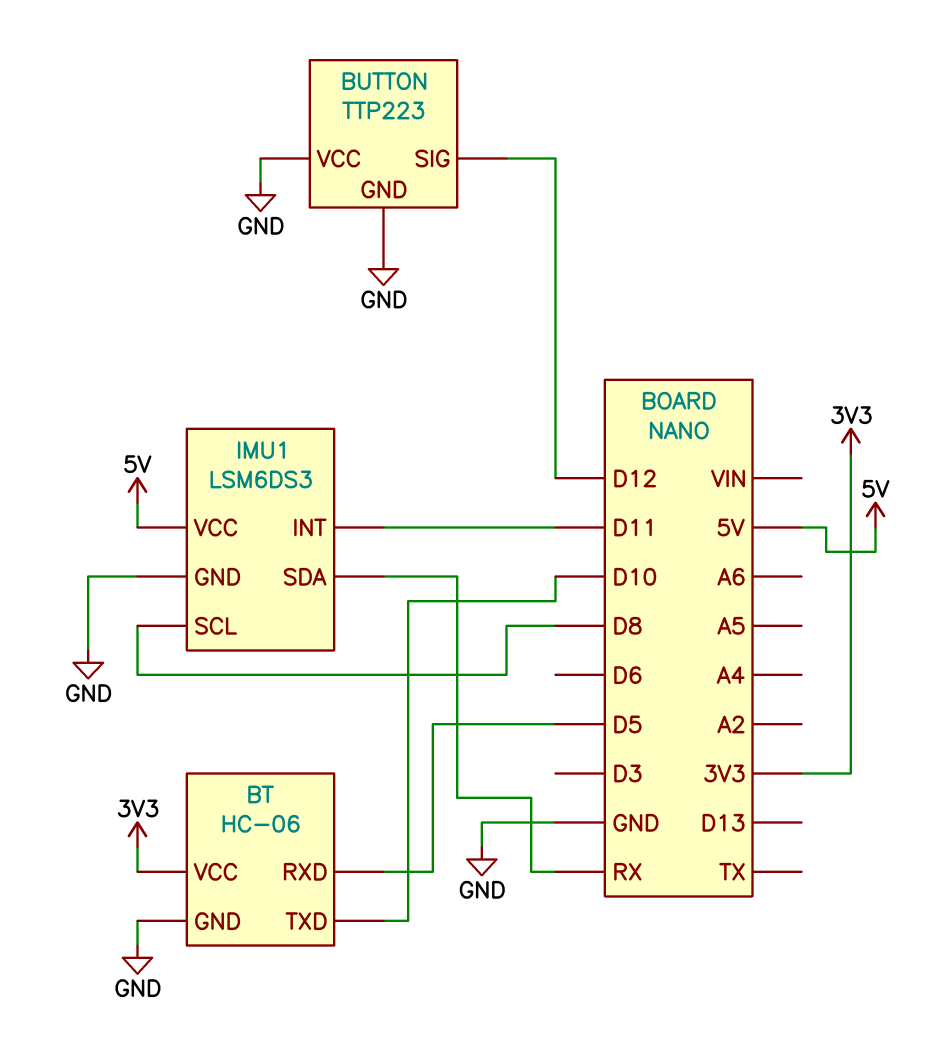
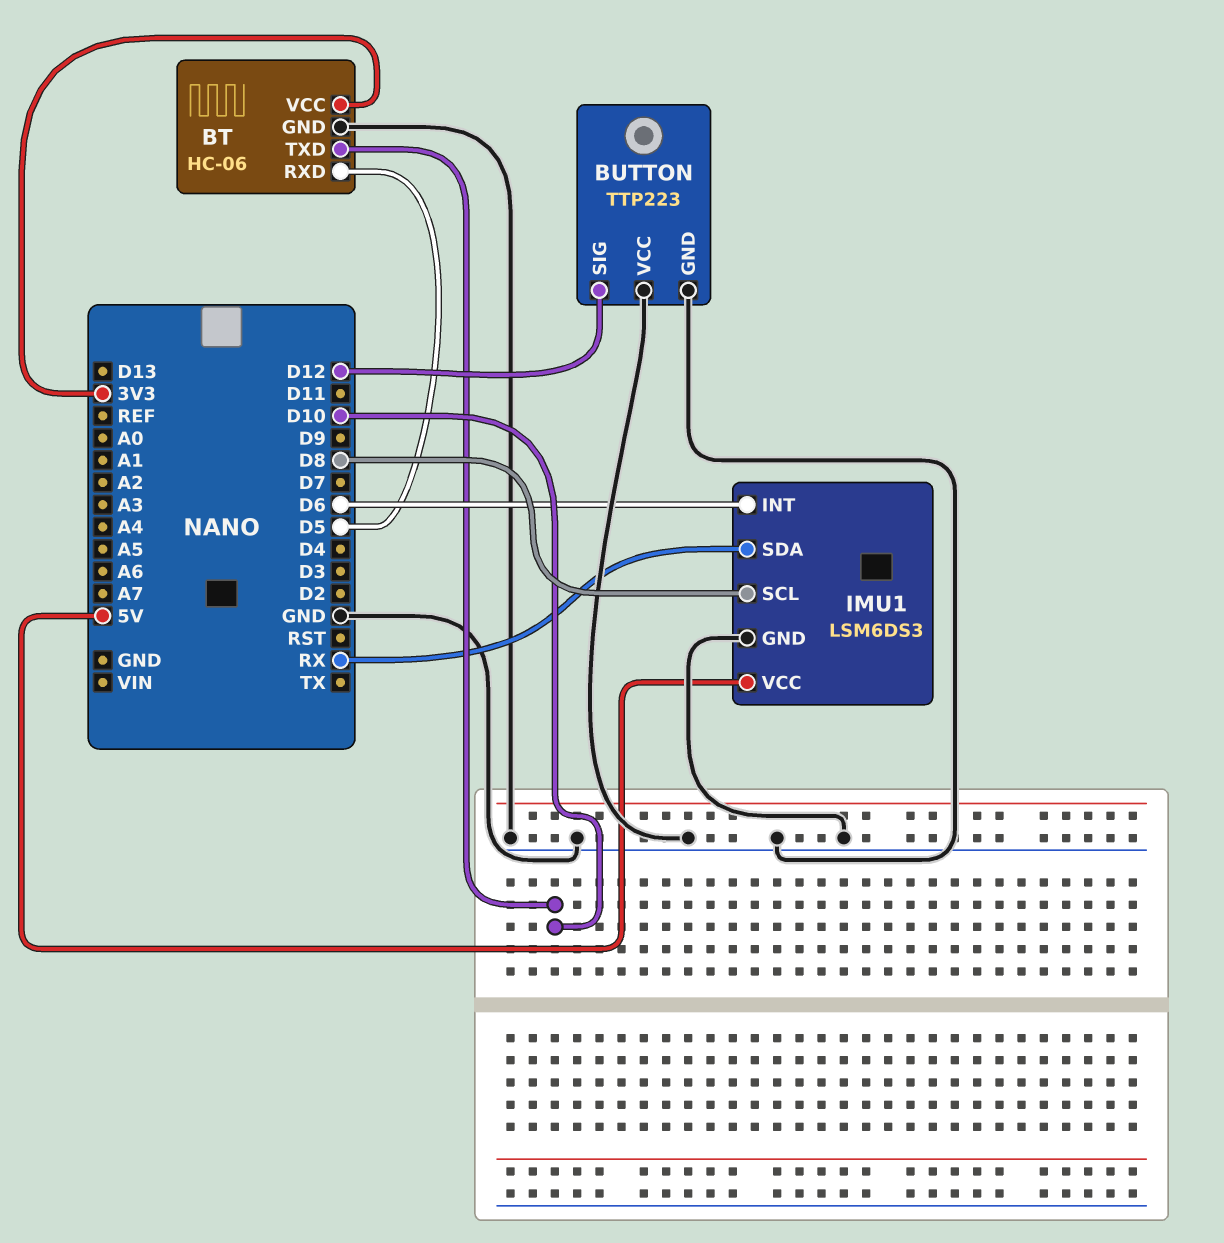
IMU1 pin INT: D11 -> D6

